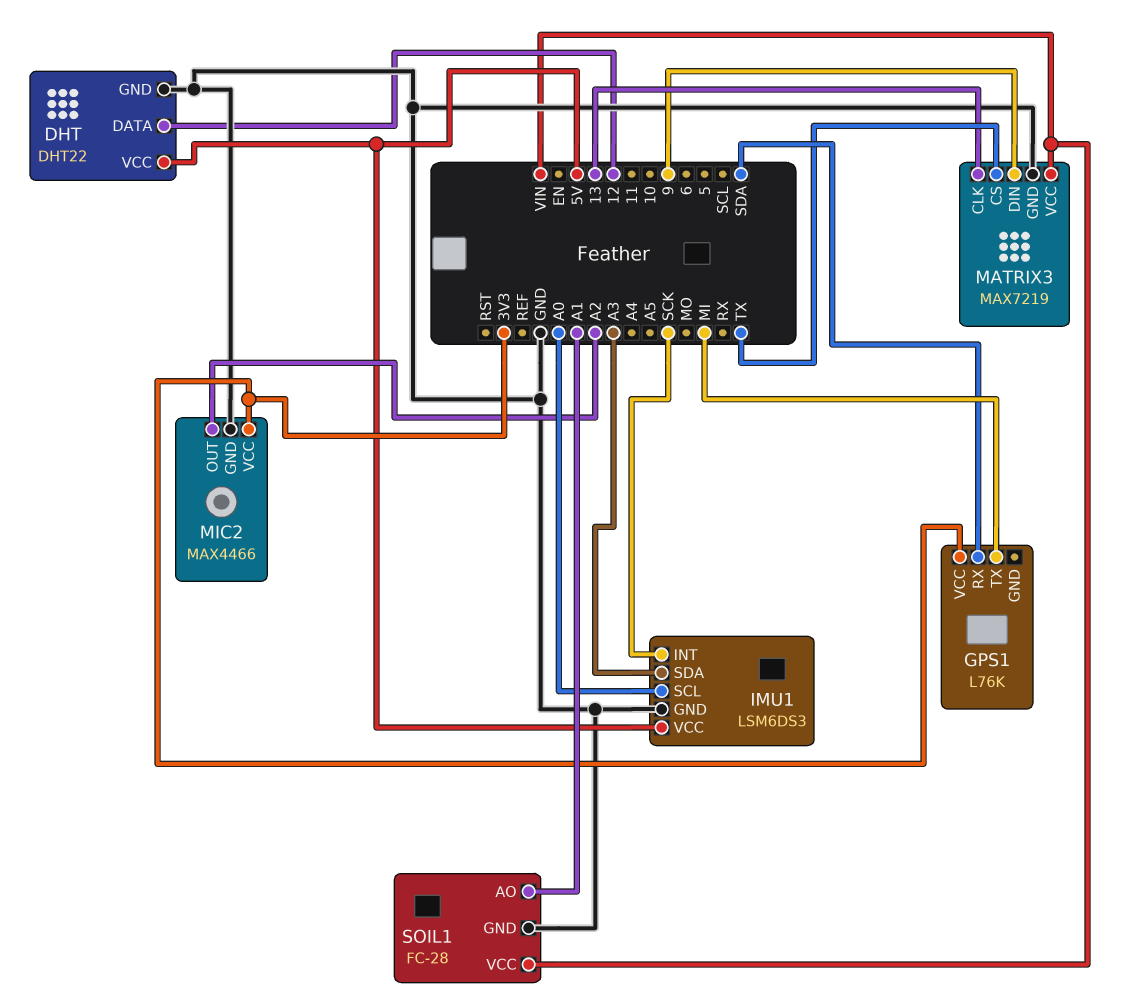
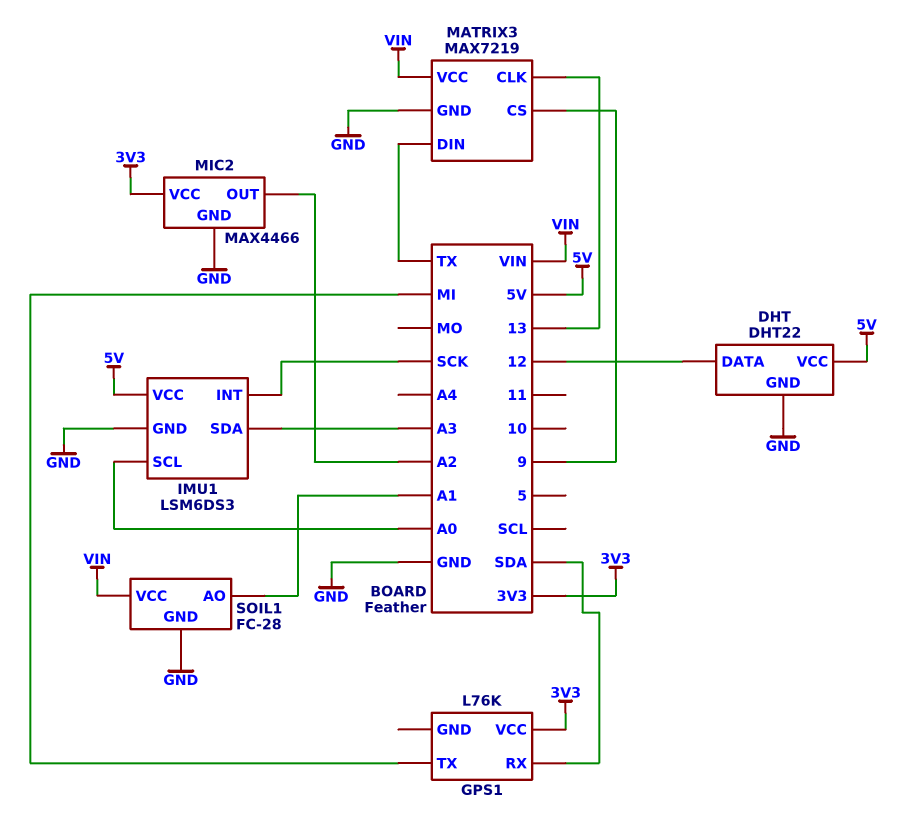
MATRIX3 pin CS: TX -> 9
MATRIX3 pin DIN: 9 -> TX

